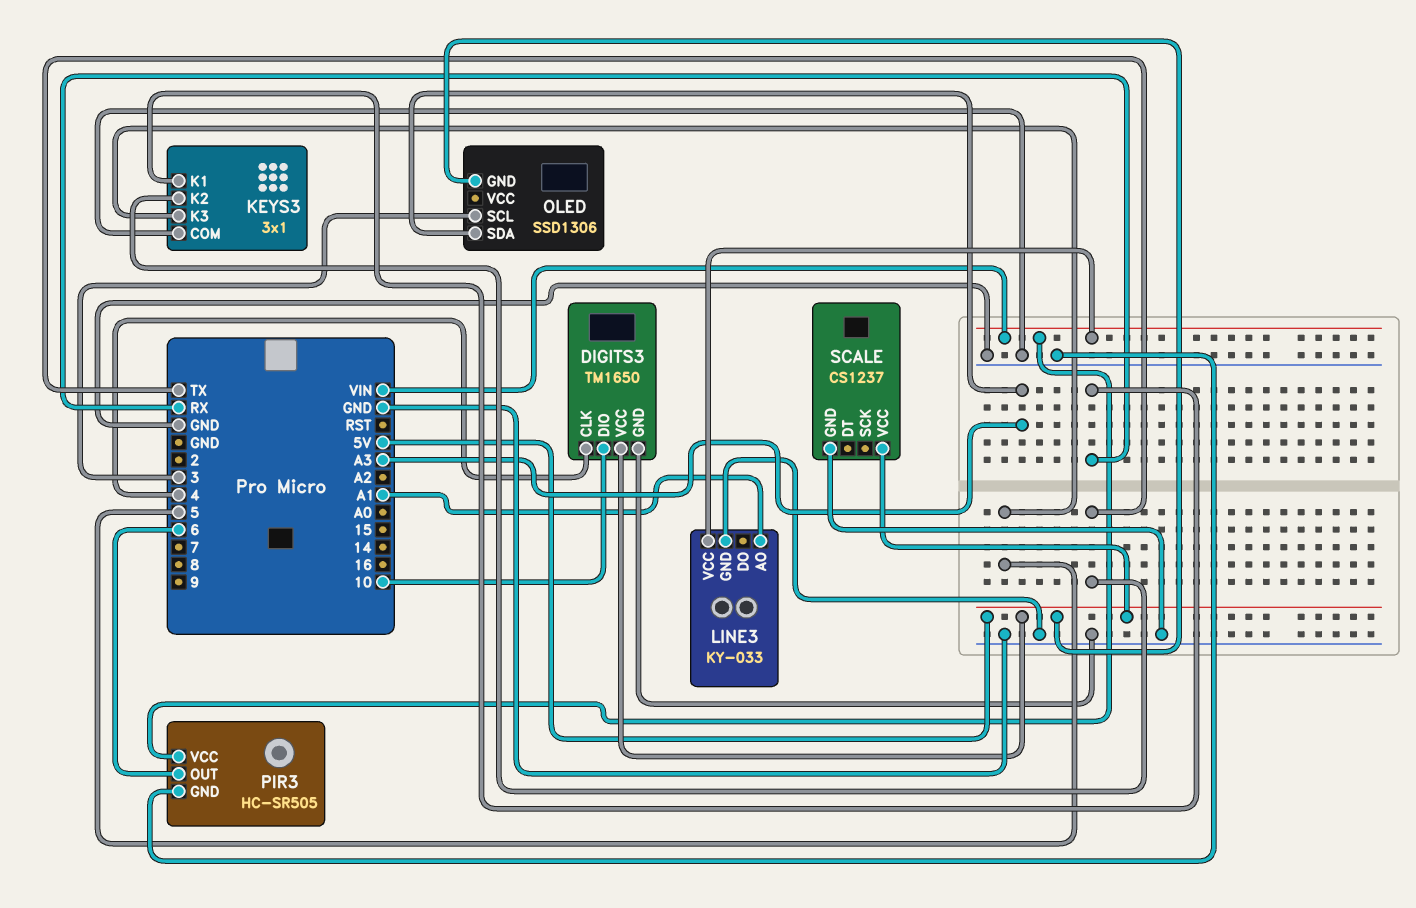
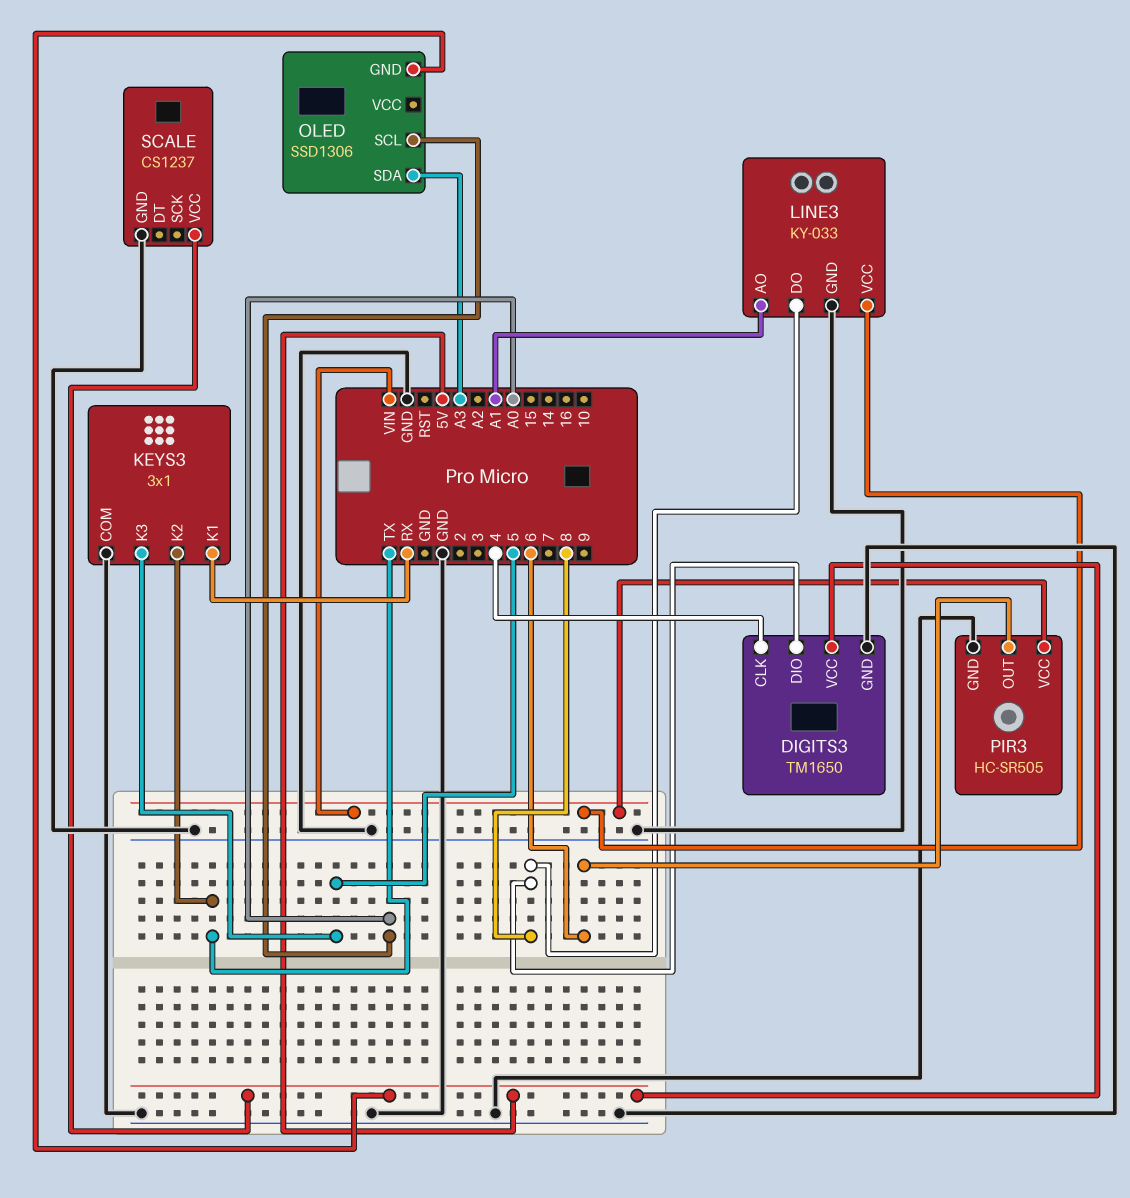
DIGITS3 pin DIO: 10 -> 8
LINE3 pin DO: none -> 8
OLED pin SCL: 3 -> A0

